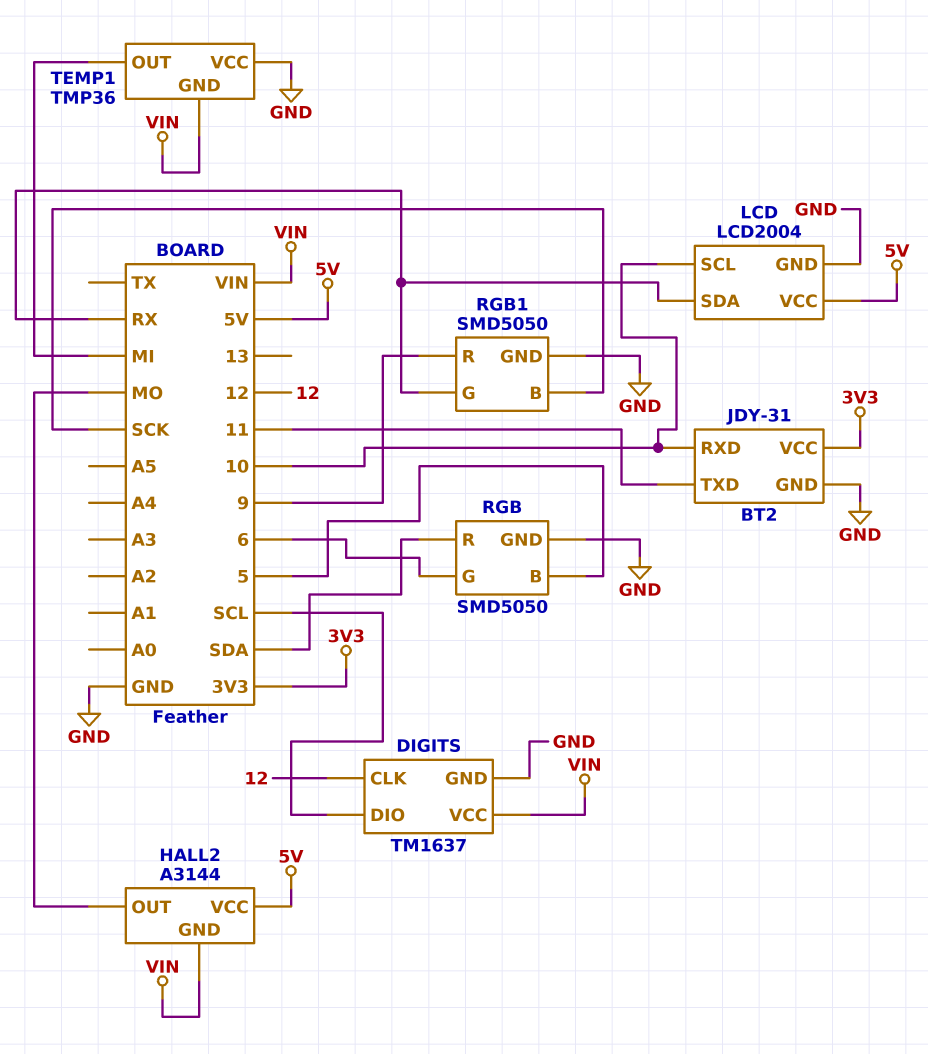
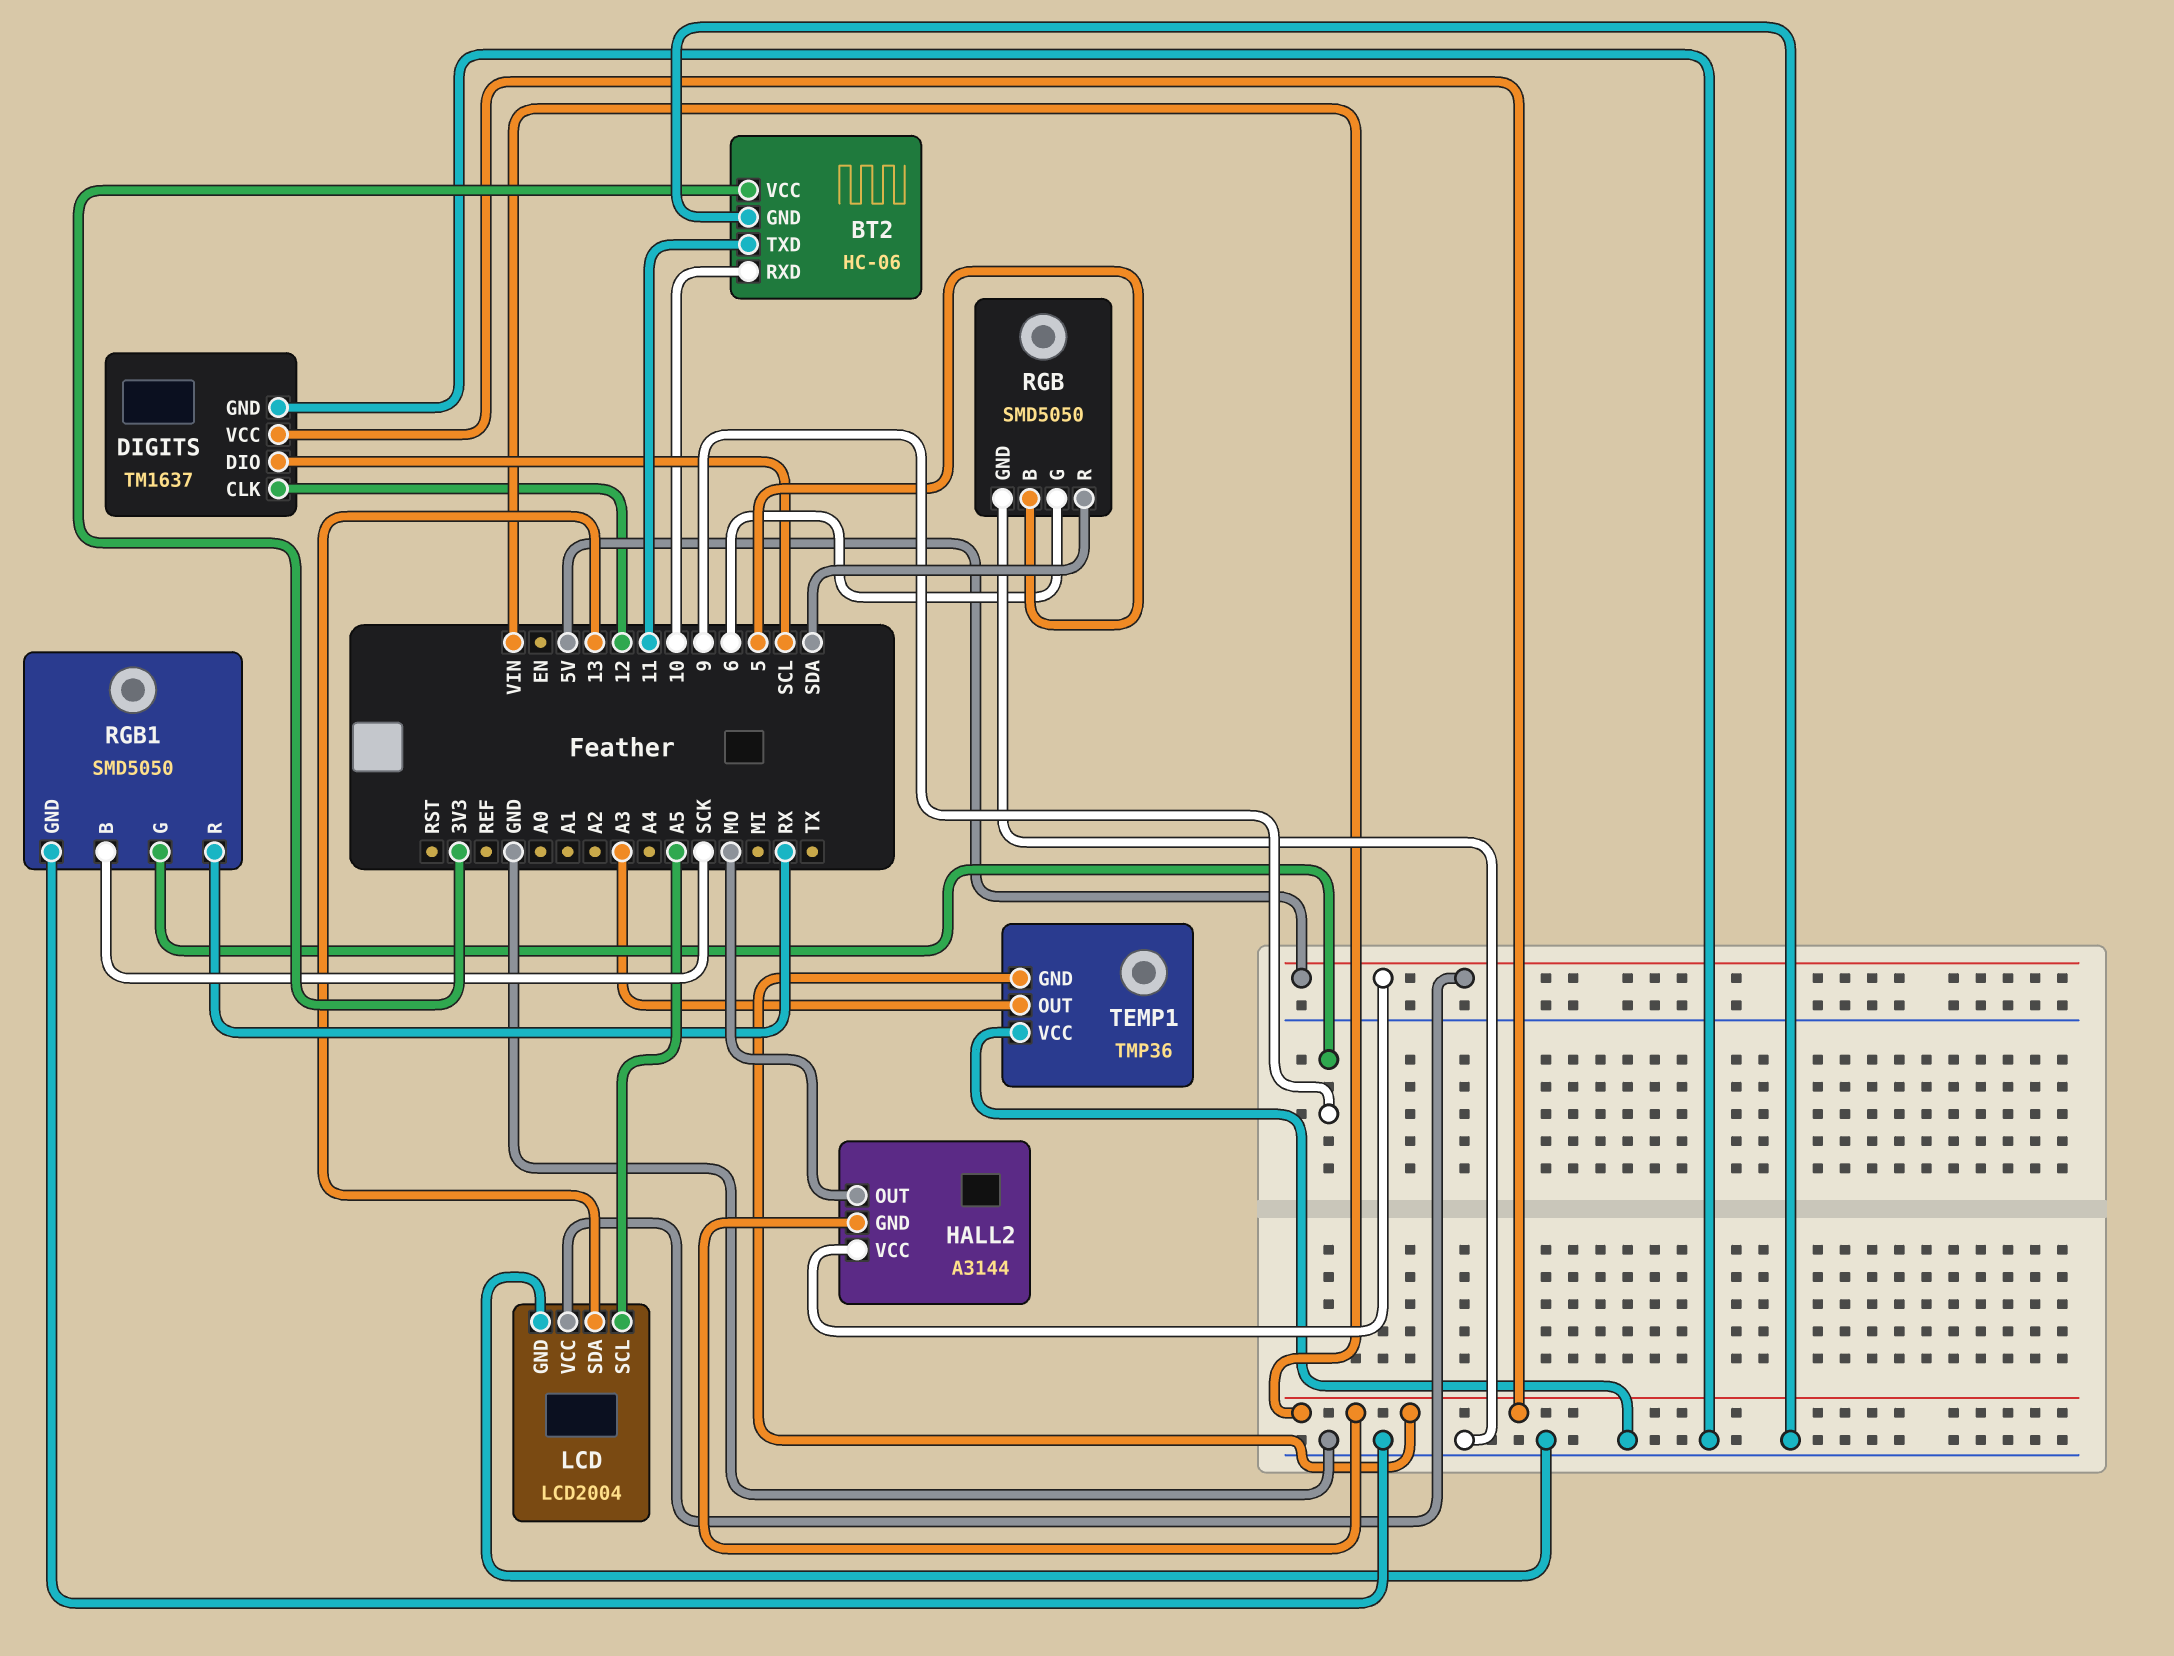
BT2: JDY-31 -> HC-06
LCD pin SCL: 10 -> A5
LCD pin SDA: RX -> 13
RGB1 pin G: RX -> 9
RGB1 pin R: 9 -> RX
TEMP1 pin OUT: MI -> A3

